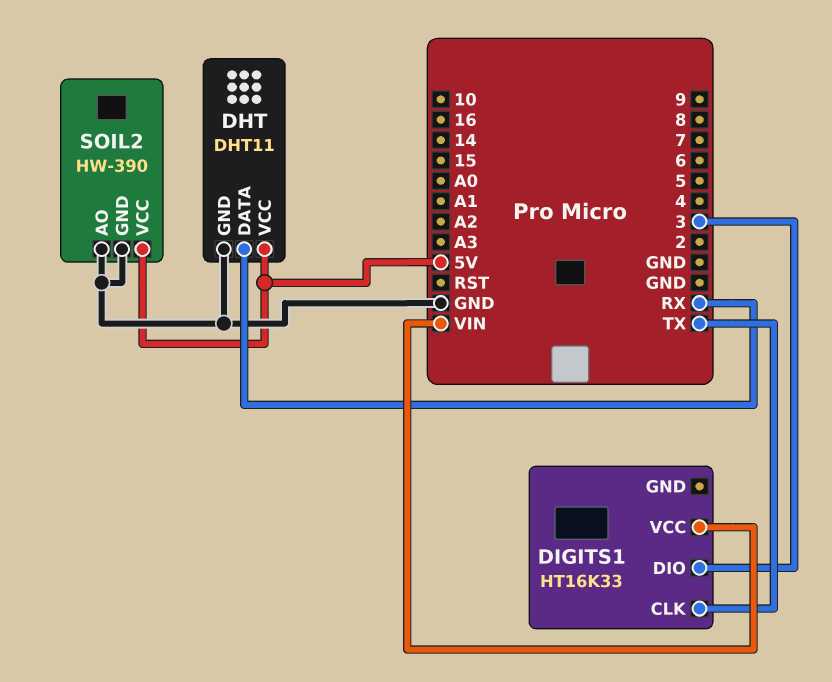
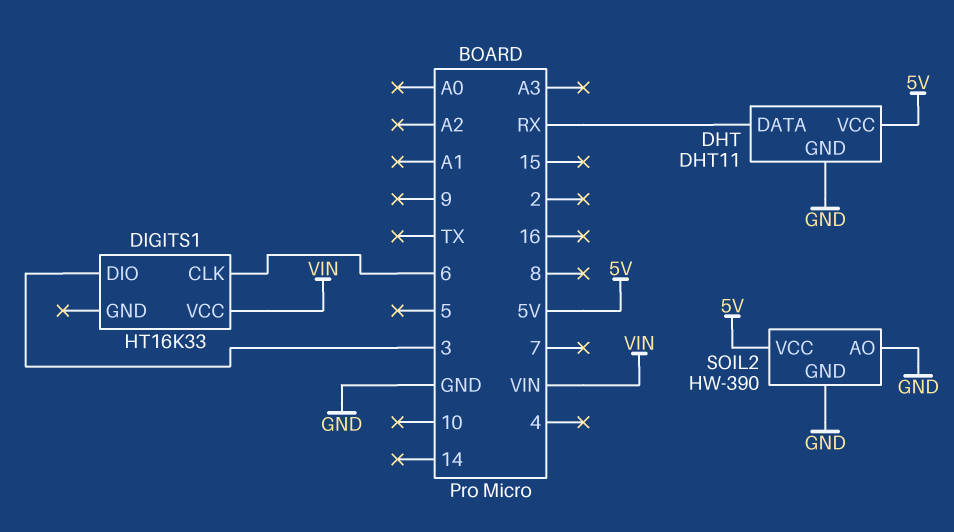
DIGITS1 pin CLK: TX -> 6

